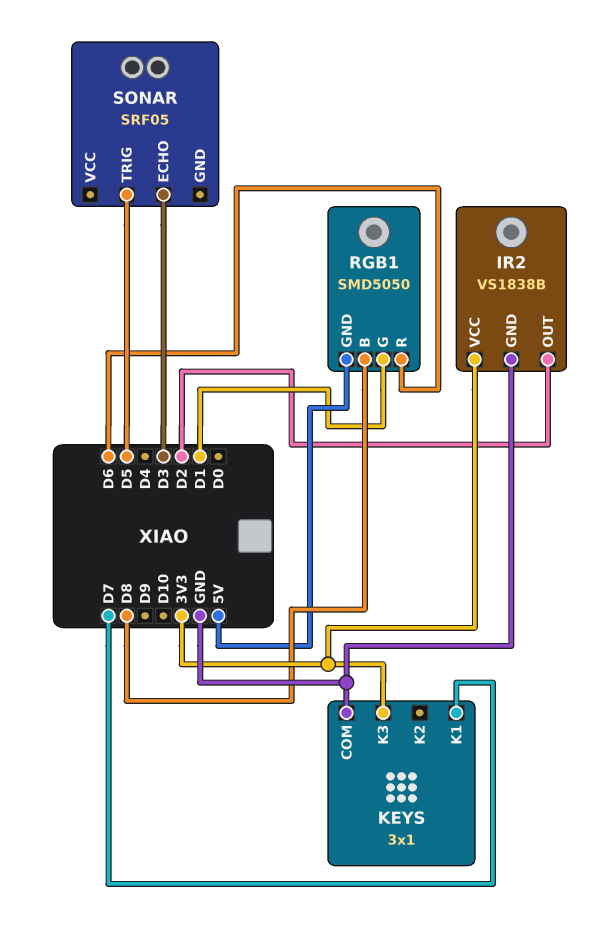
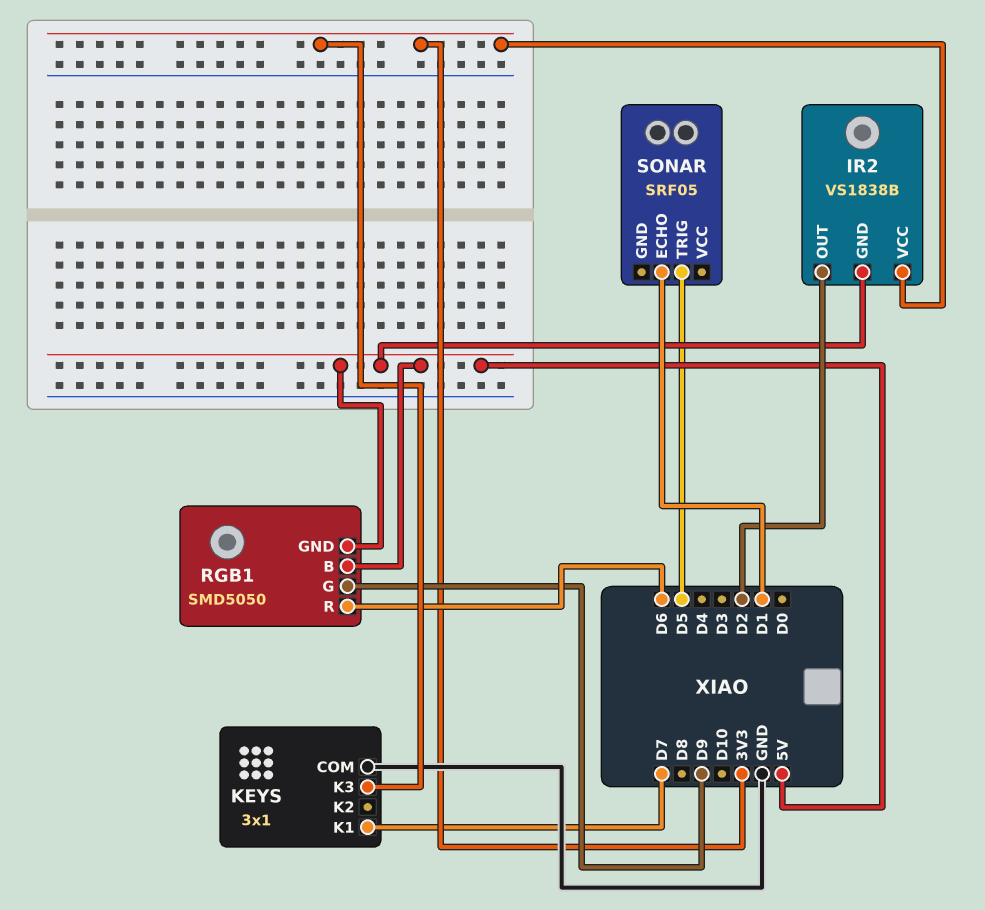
IR2 pin GND: GND -> 5V
RGB1 pin B: D8 -> 5V
RGB1 pin G: D1 -> D9
SONAR pin ECHO: D3 -> D1

